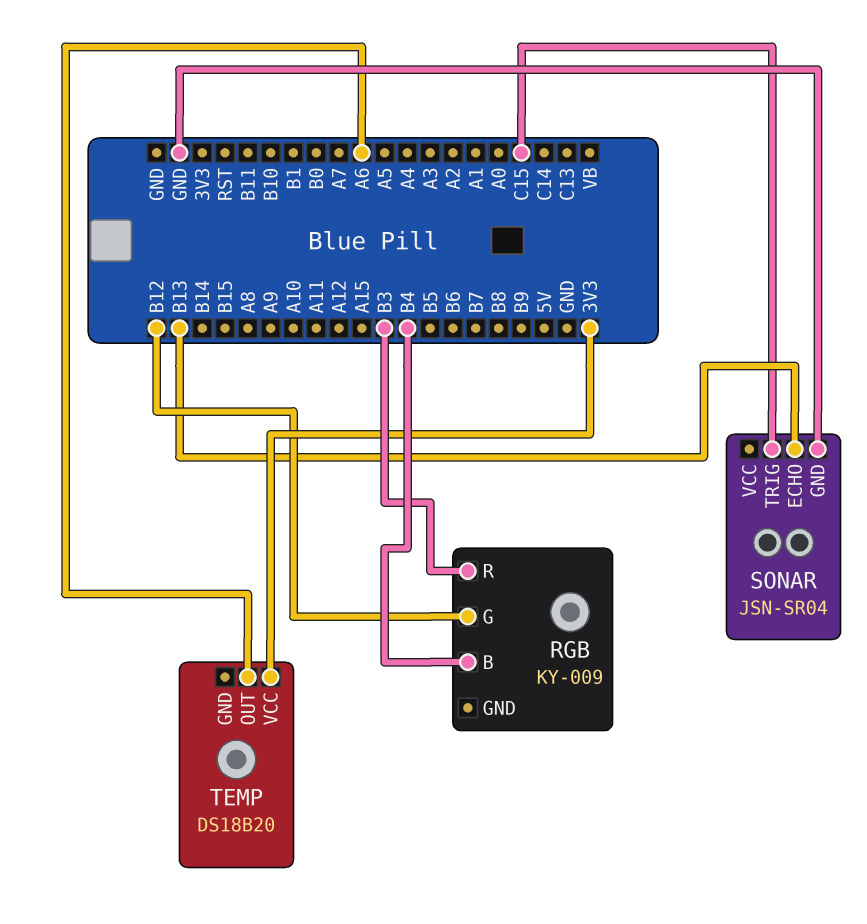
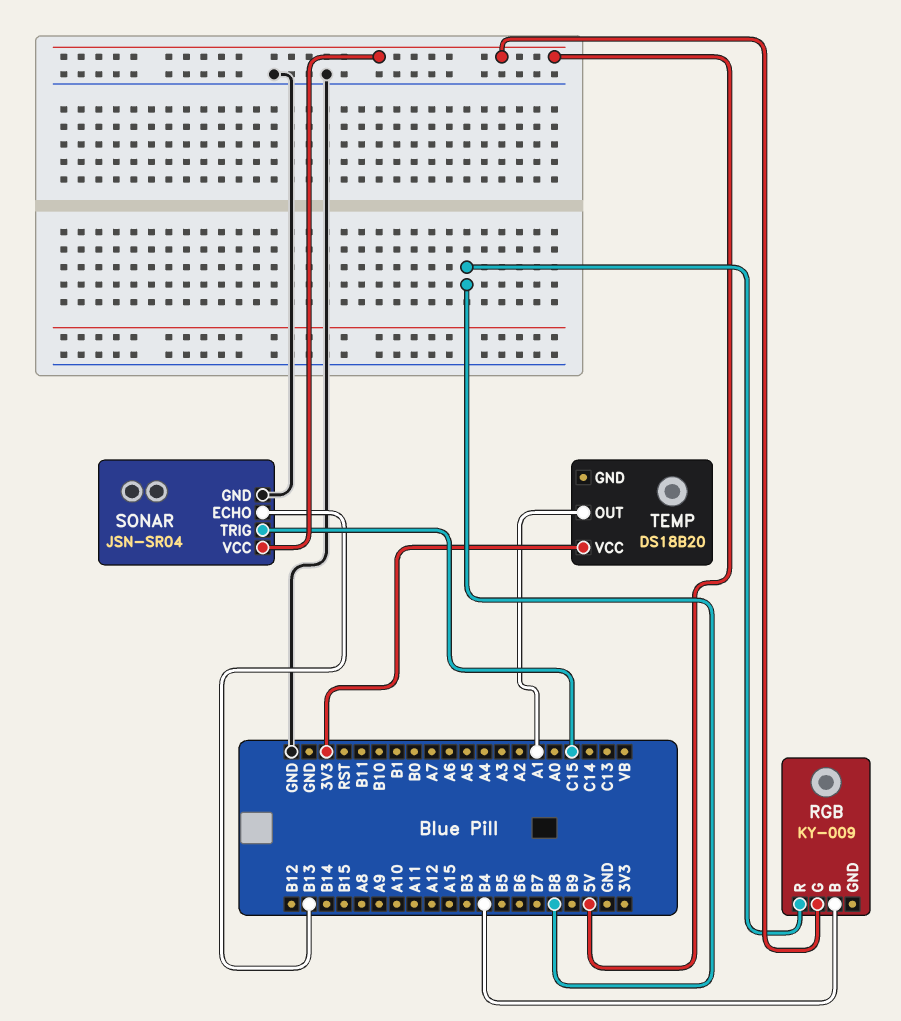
RGB pin G: B12 -> 5V
RGB pin R: B3 -> B8
SONAR pin VCC: none -> 5V
TEMP pin OUT: A6 -> A1

